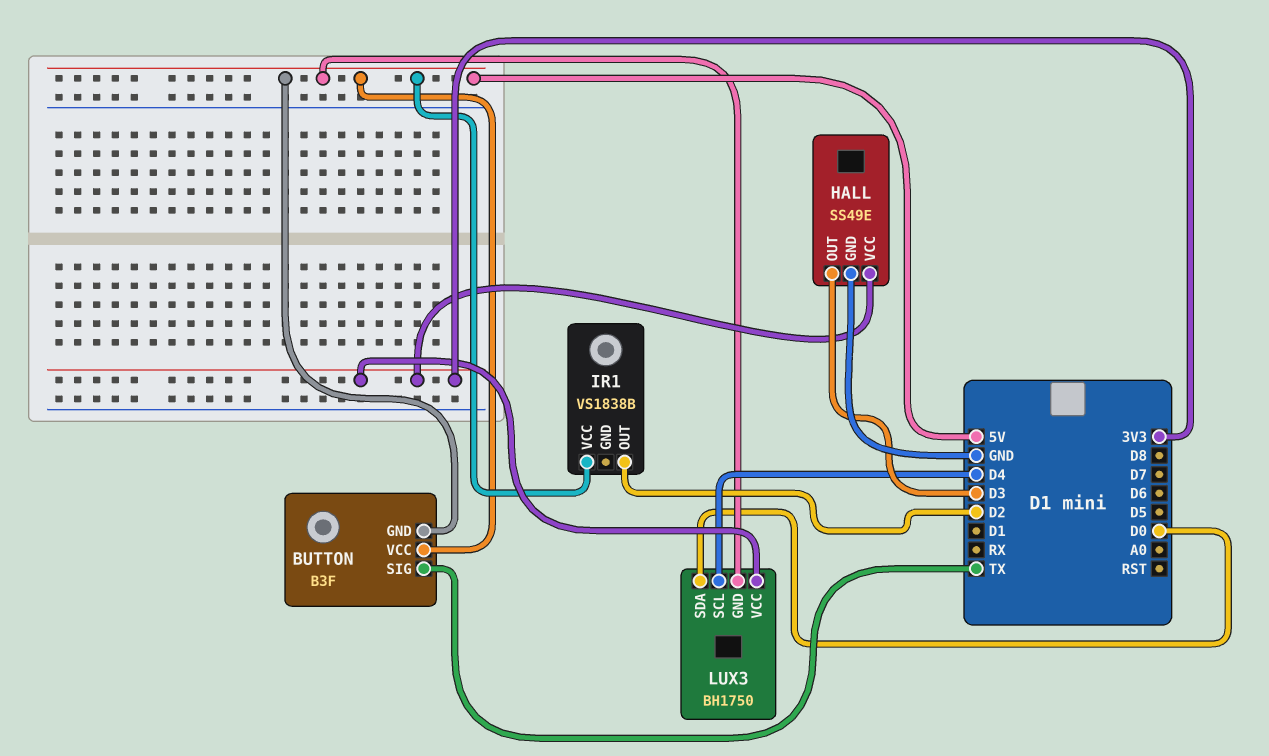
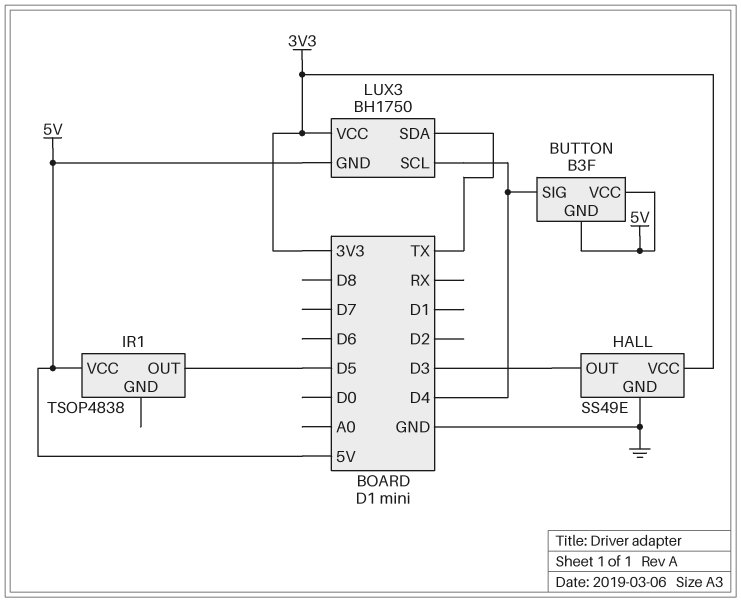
BUTTON pin SIG: TX -> D4
IR1: VS1838B -> TSOP4838
IR1 pin OUT: D2 -> D5
LUX3 pin SDA: D0 -> TX

